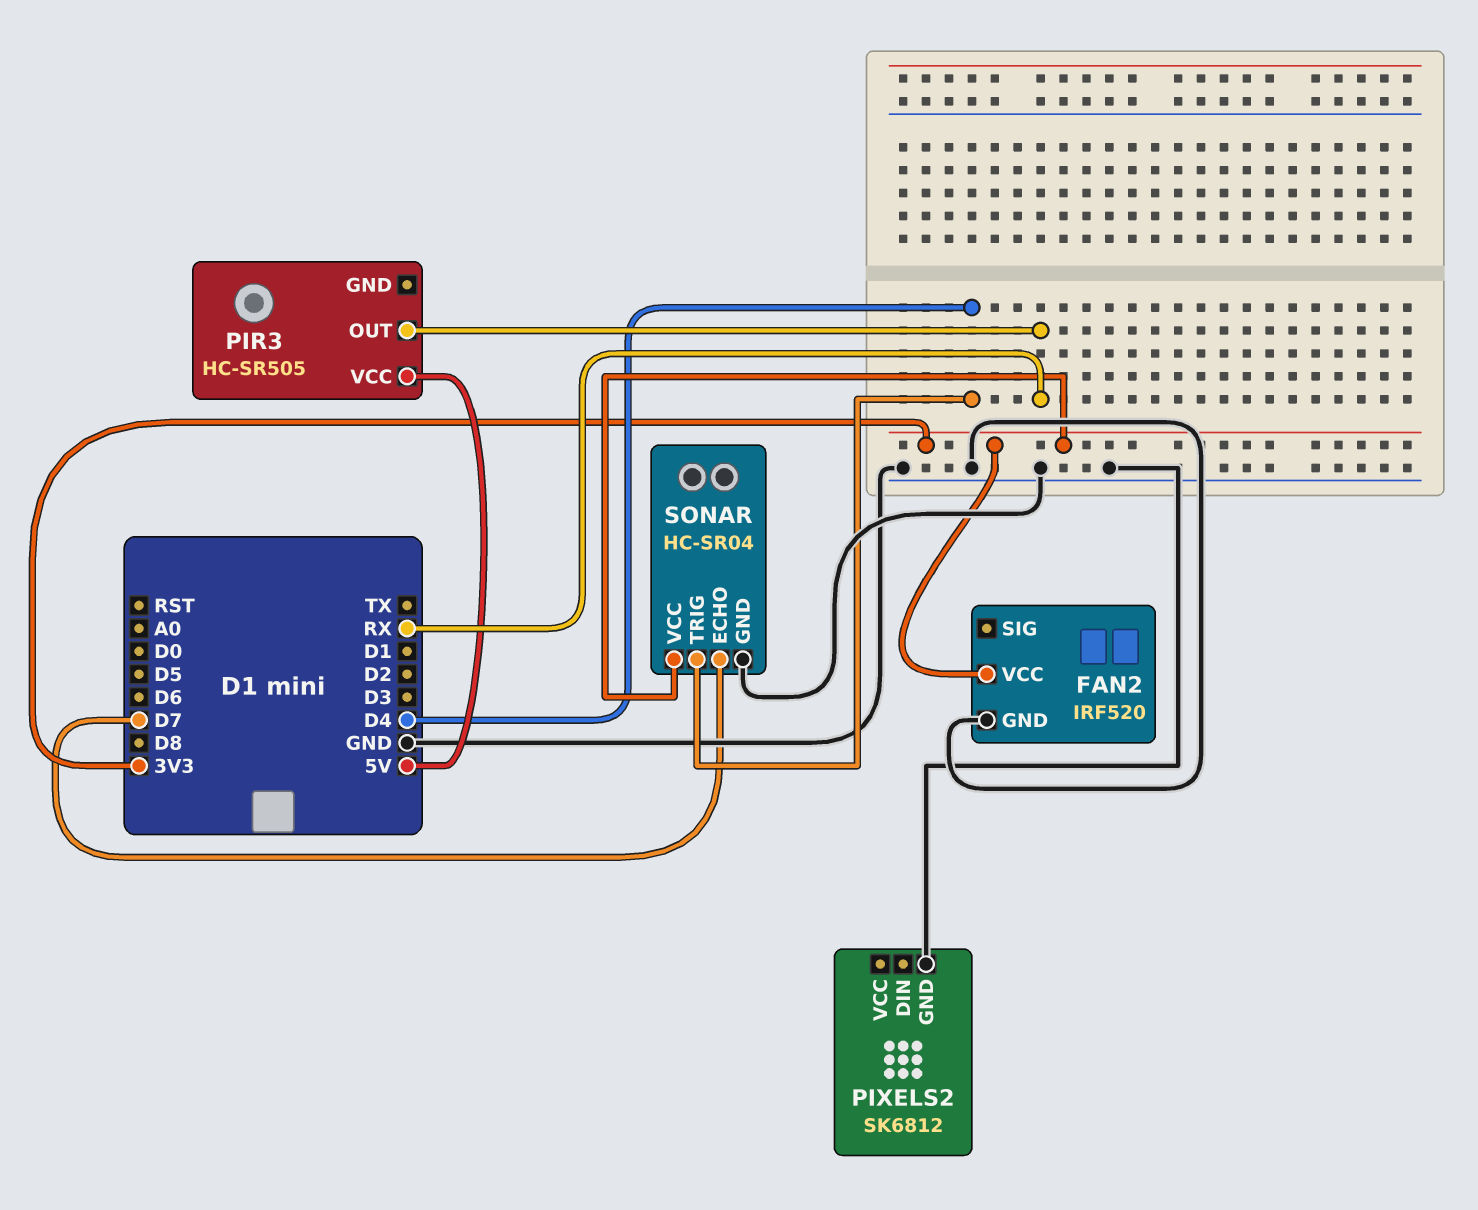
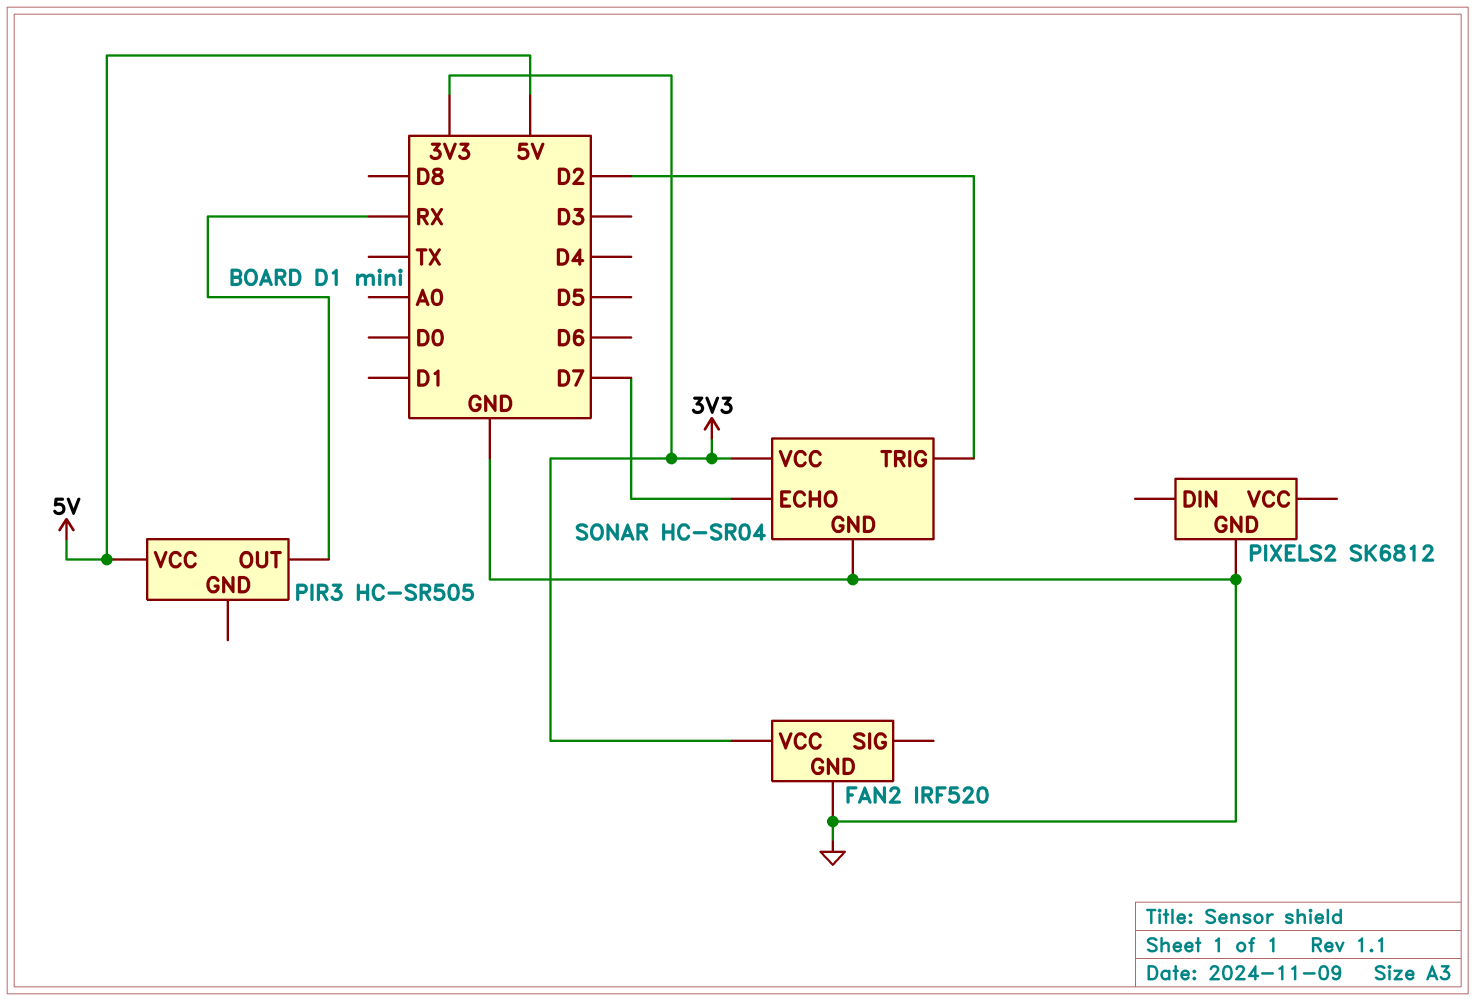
SONAR pin TRIG: D4 -> D2

